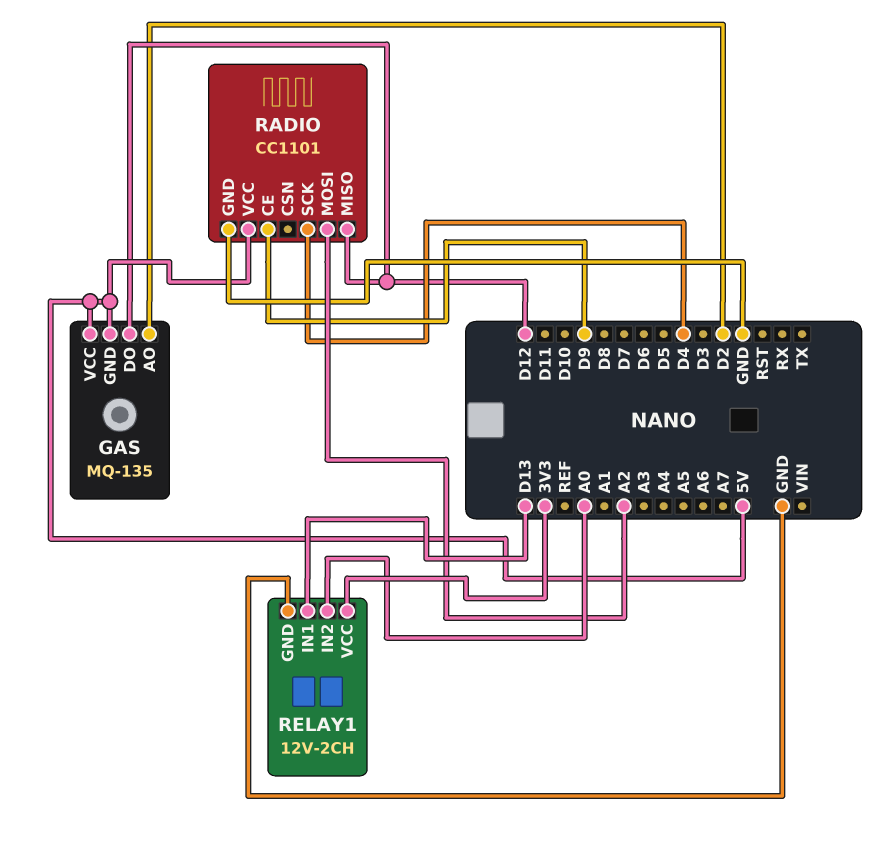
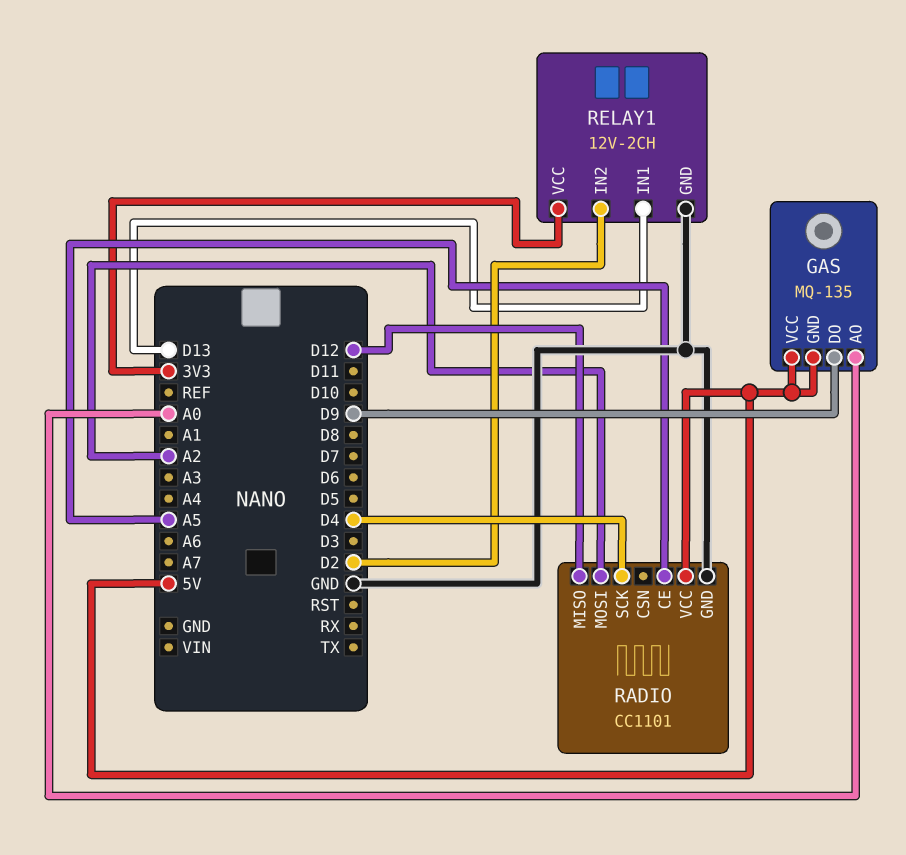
GAS pin AO: D2 -> A0
GAS pin DO: D12 -> D9
RADIO pin CE: D9 -> A5
RELAY1 pin IN2: A0 -> D2

